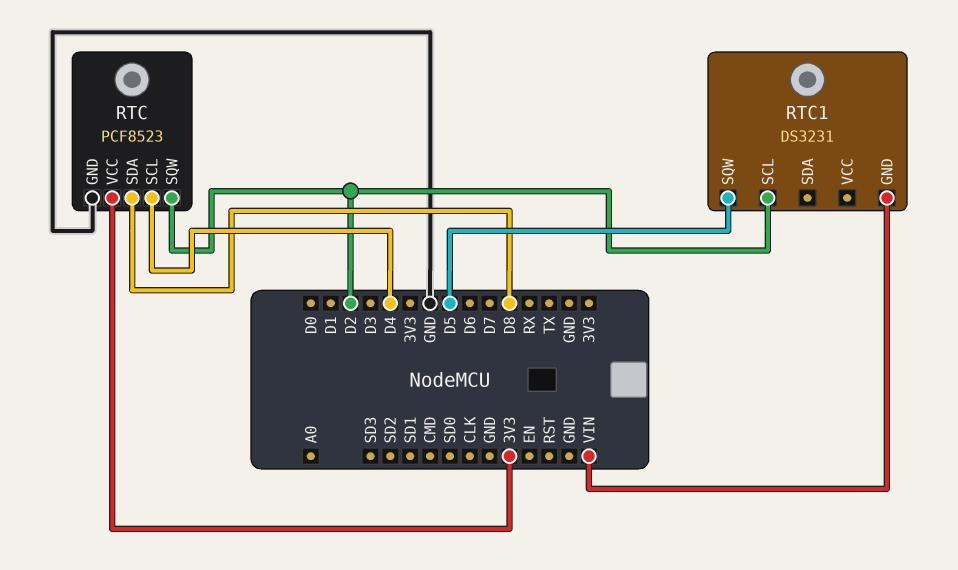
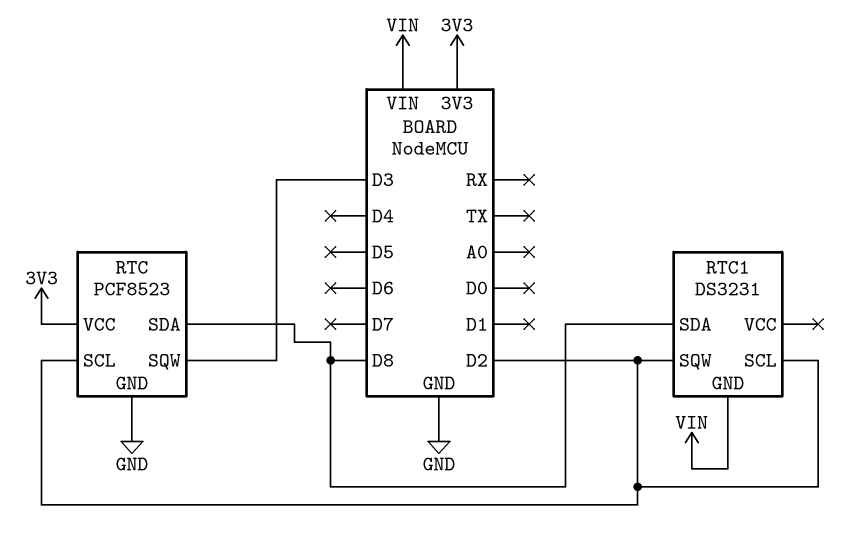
RTC pin SCL: D4 -> D2
RTC pin SQW: D2 -> D3
RTC1 pin SDA: none -> D8
RTC1 pin SQW: D5 -> D2

